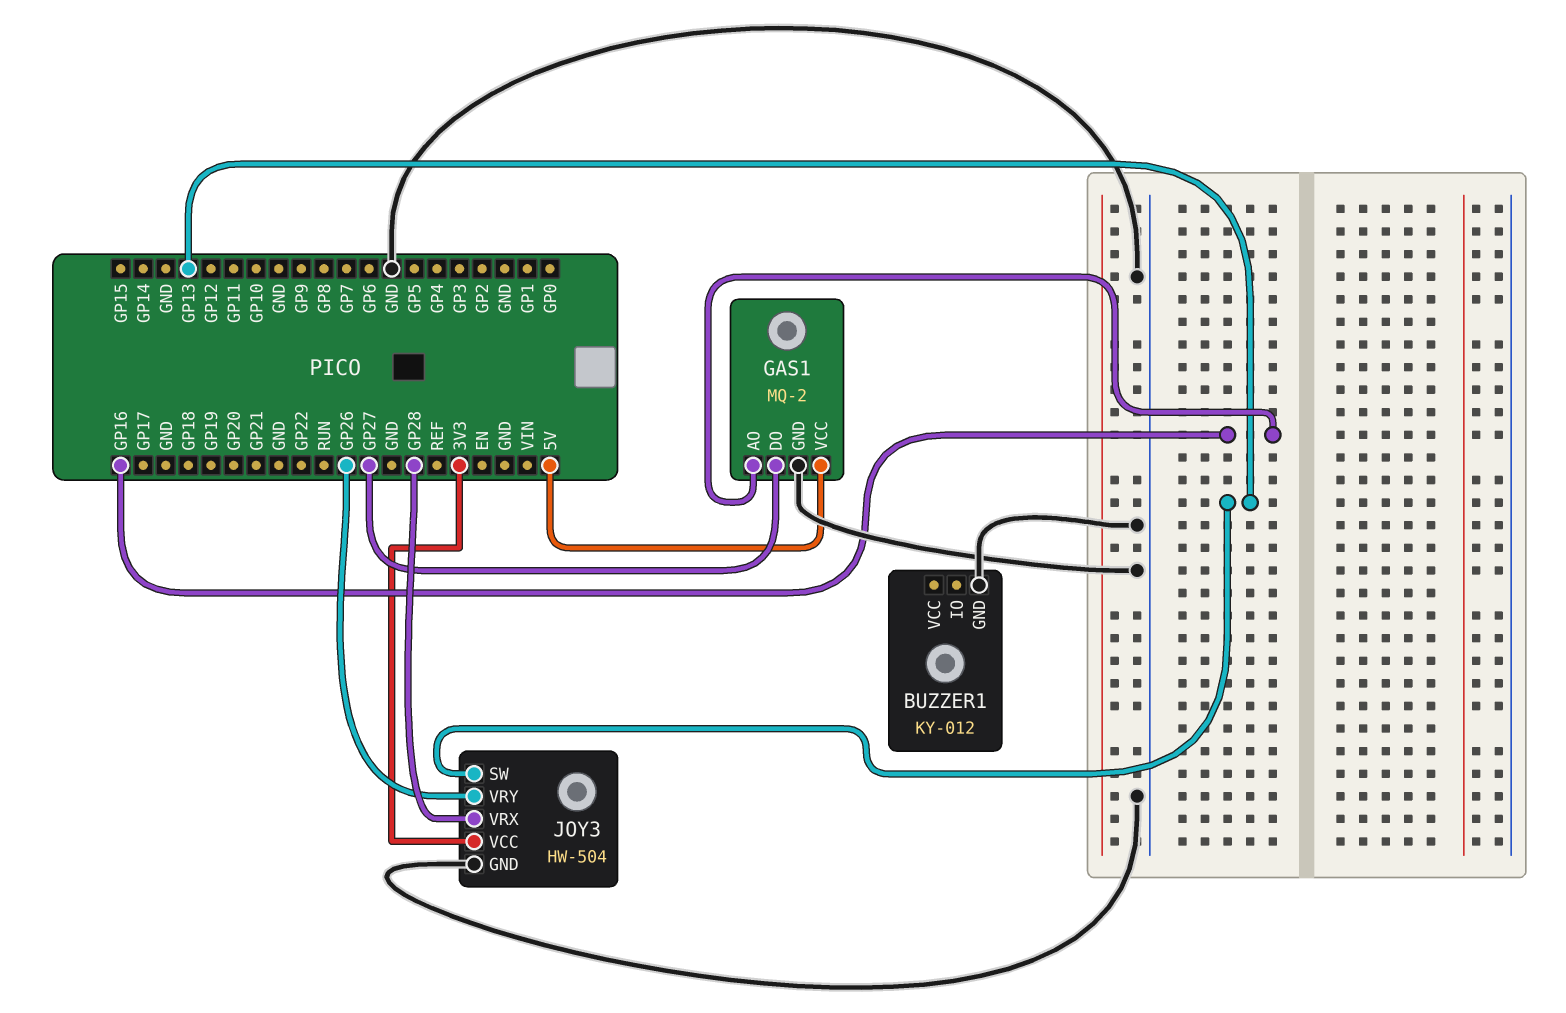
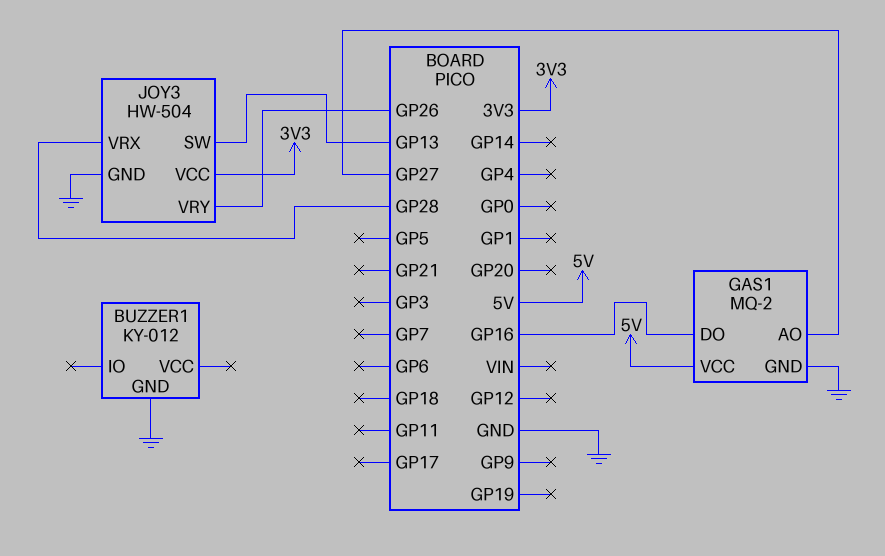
GAS1 pin AO: GP16 -> GP27
GAS1 pin DO: GP27 -> GP16

